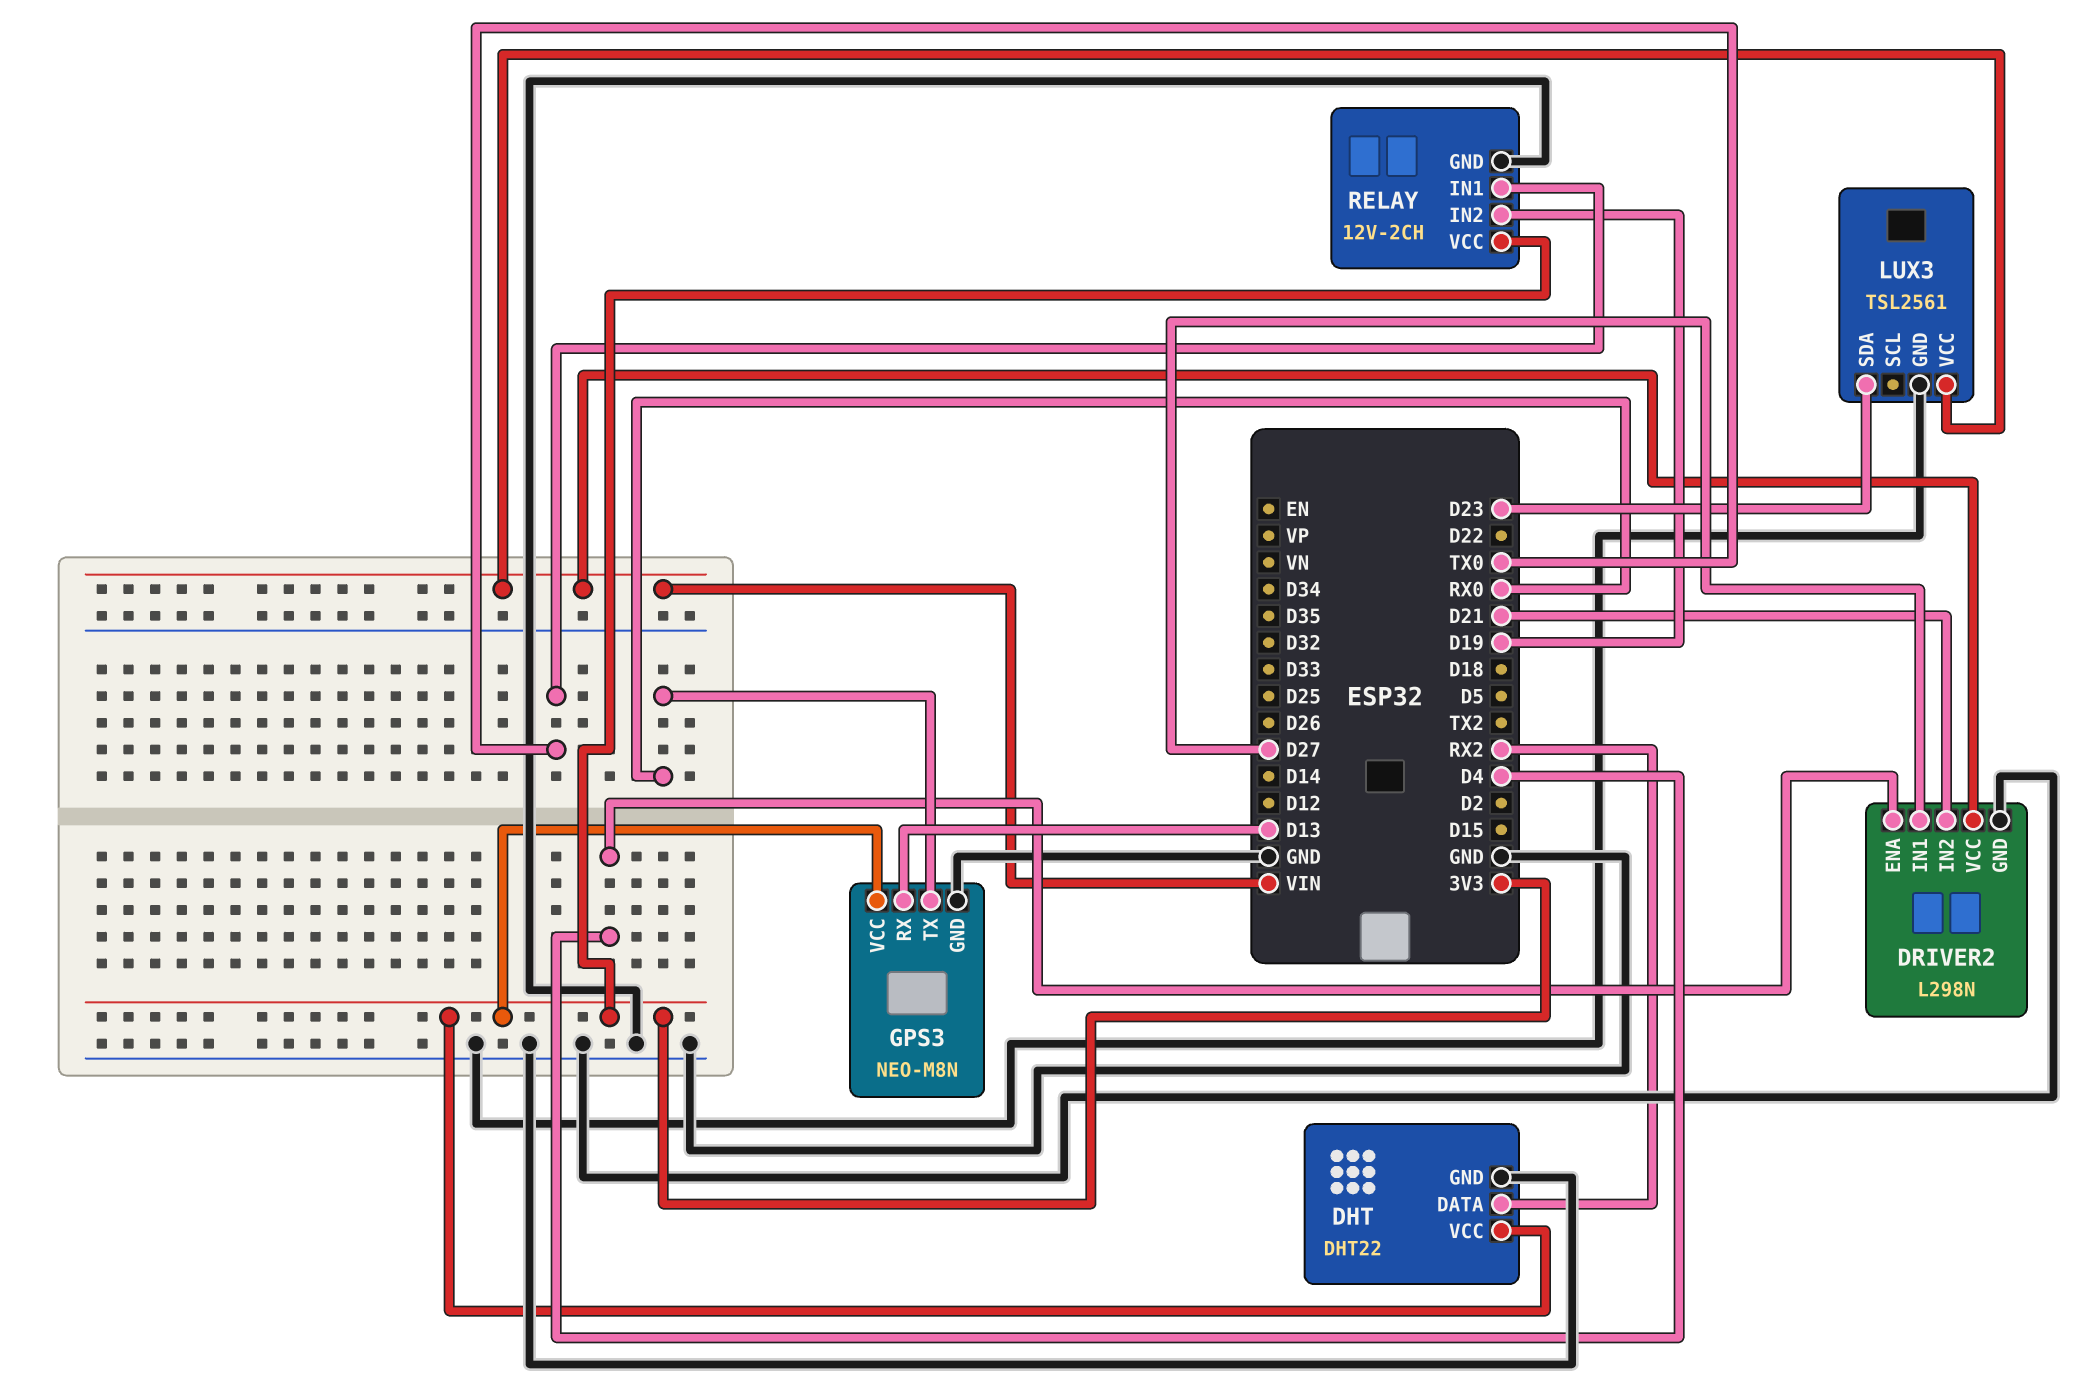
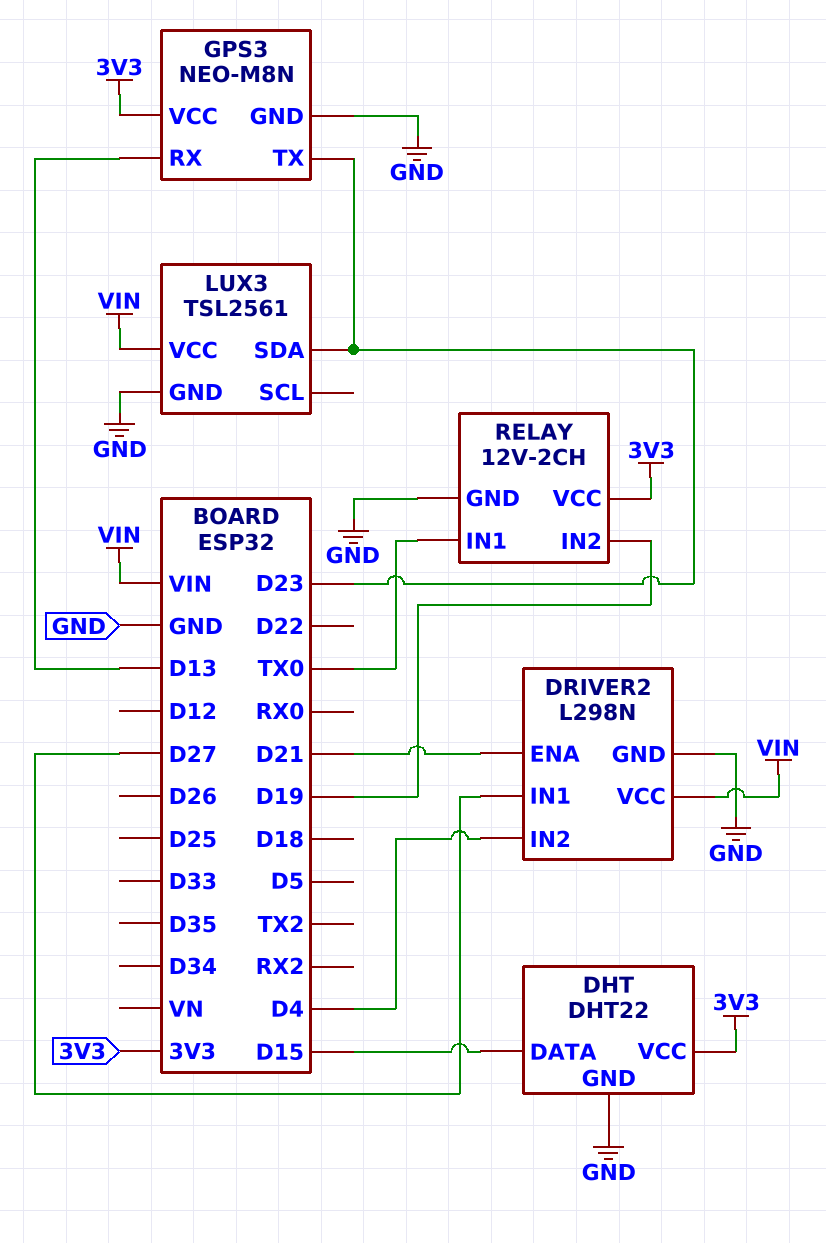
DHT pin DATA: RX2 -> D15
DRIVER2 pin ENA: D4 -> D21
DRIVER2 pin IN2: D21 -> D4
GPS3 pin TX: RX0 -> D23

